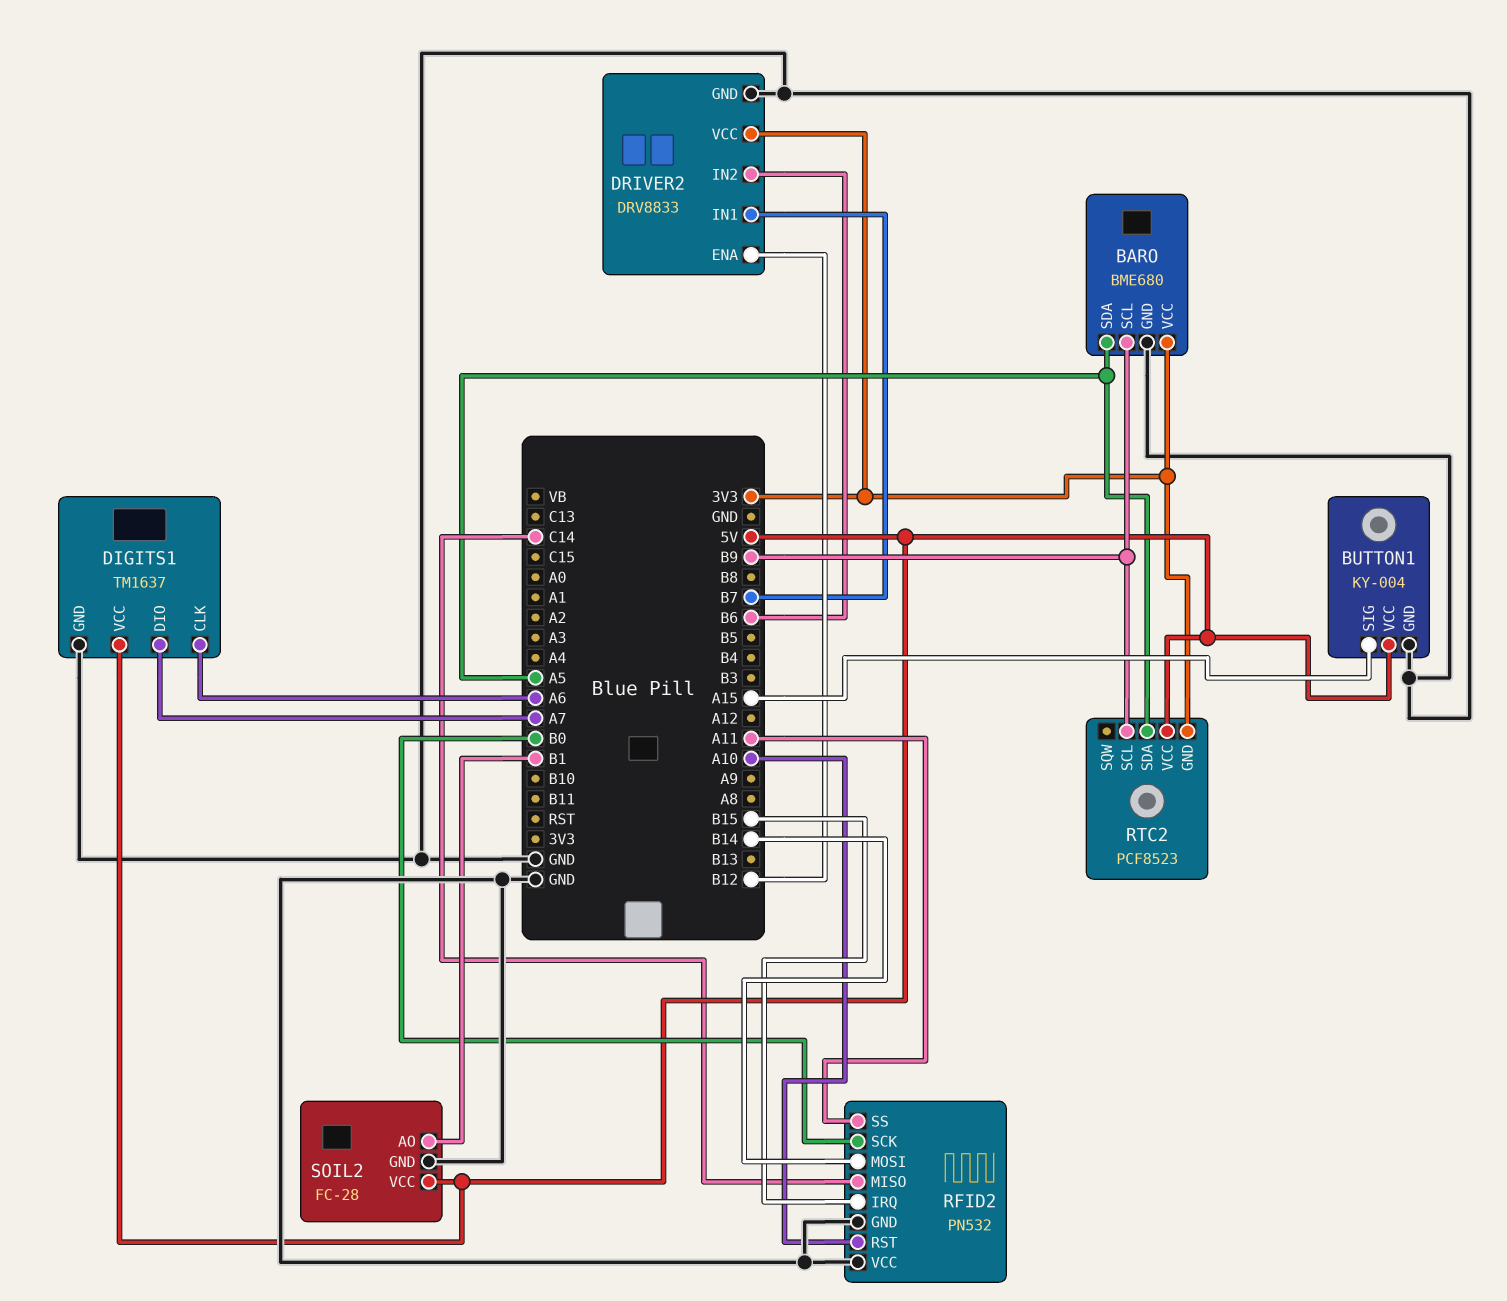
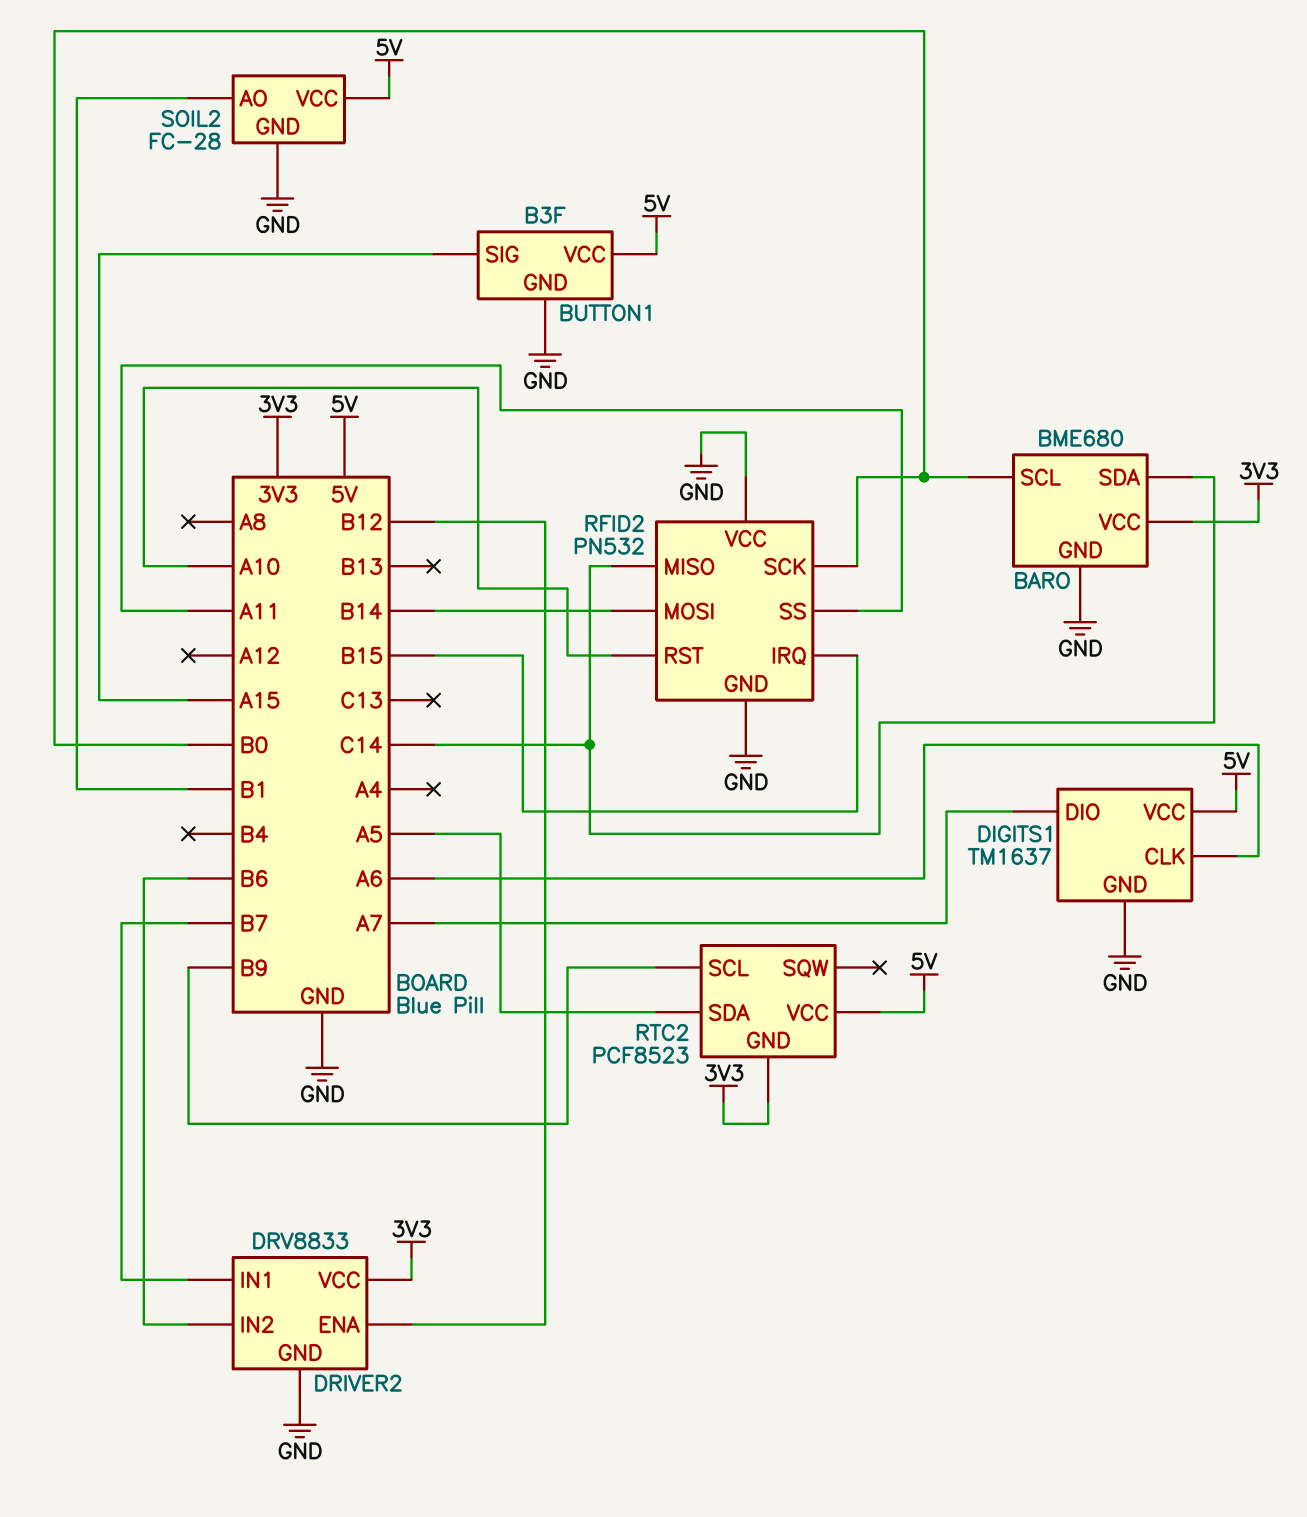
BARO pin SCL: B9 -> B0
BARO pin SDA: A5 -> C14
BUTTON1: KY-004 -> B3F

